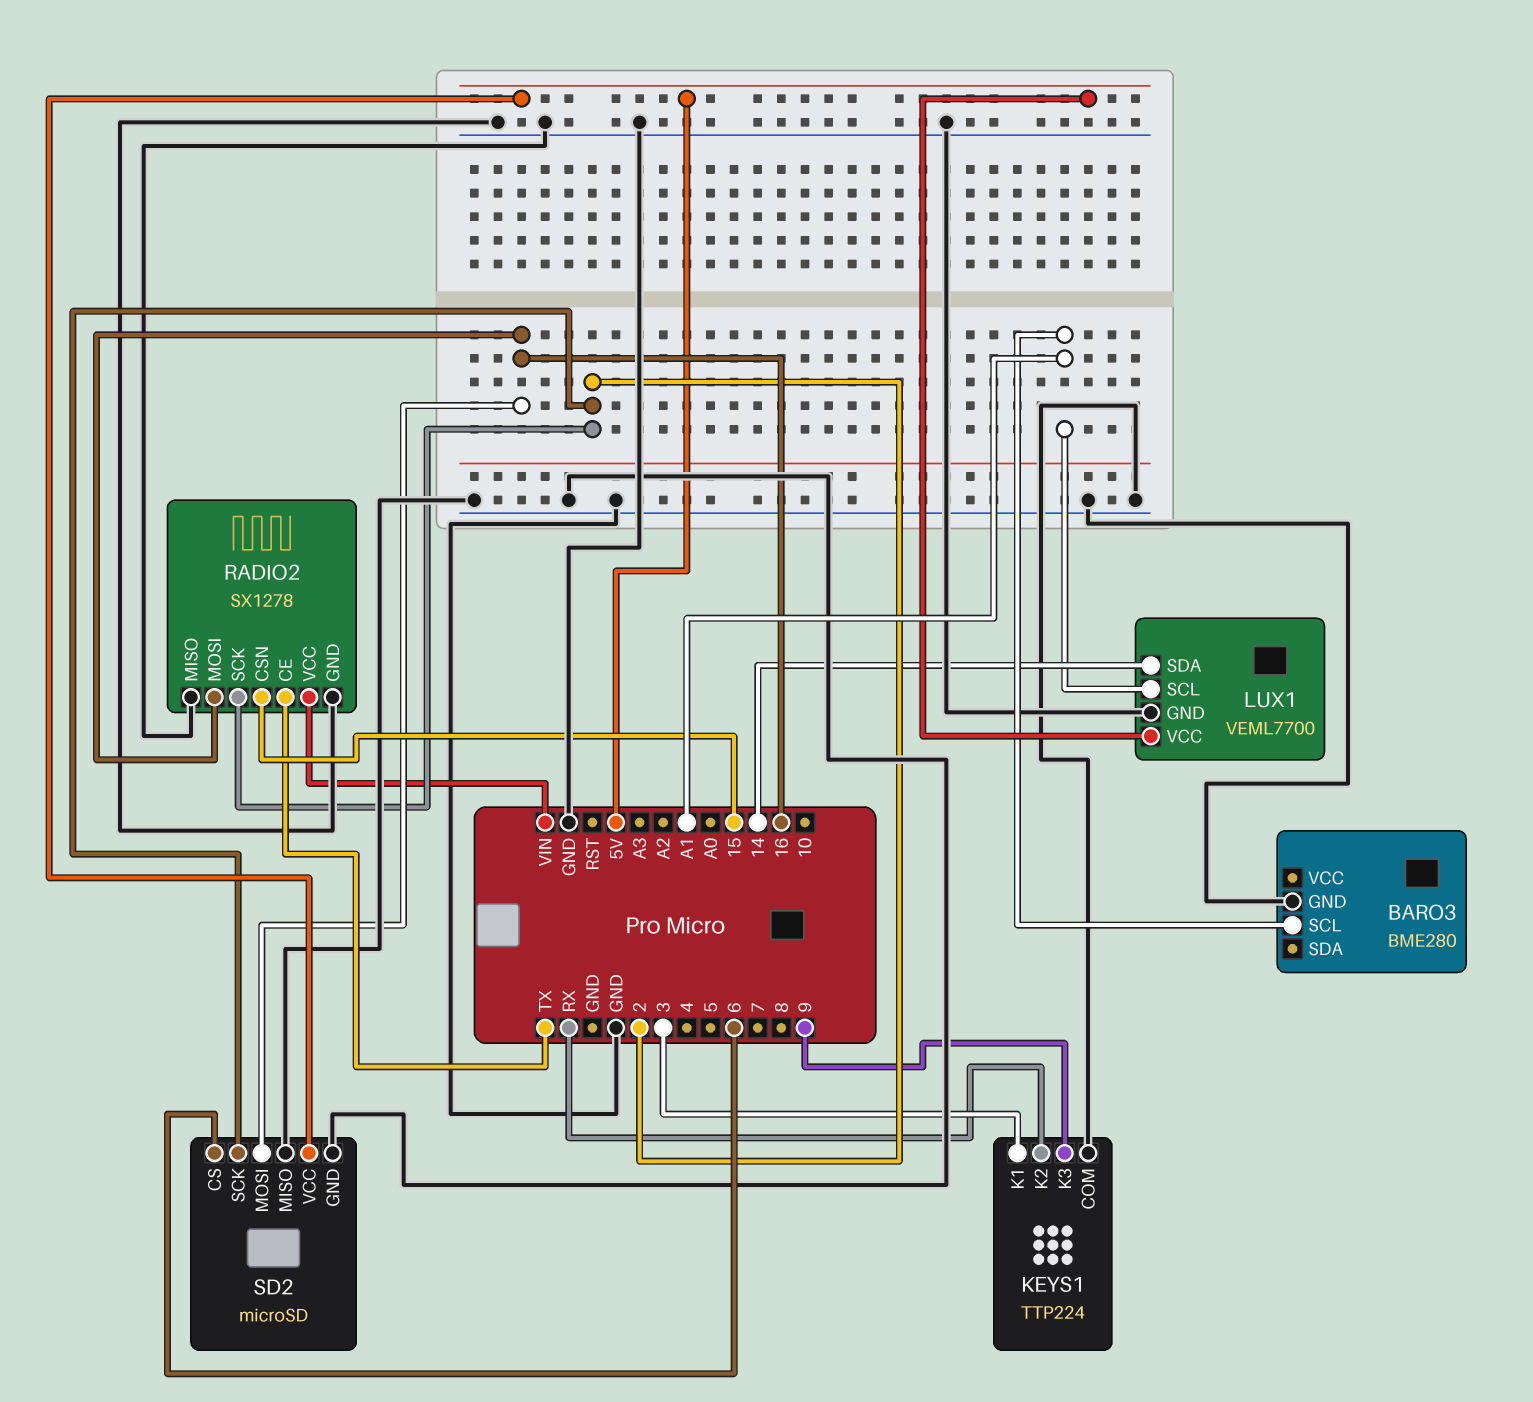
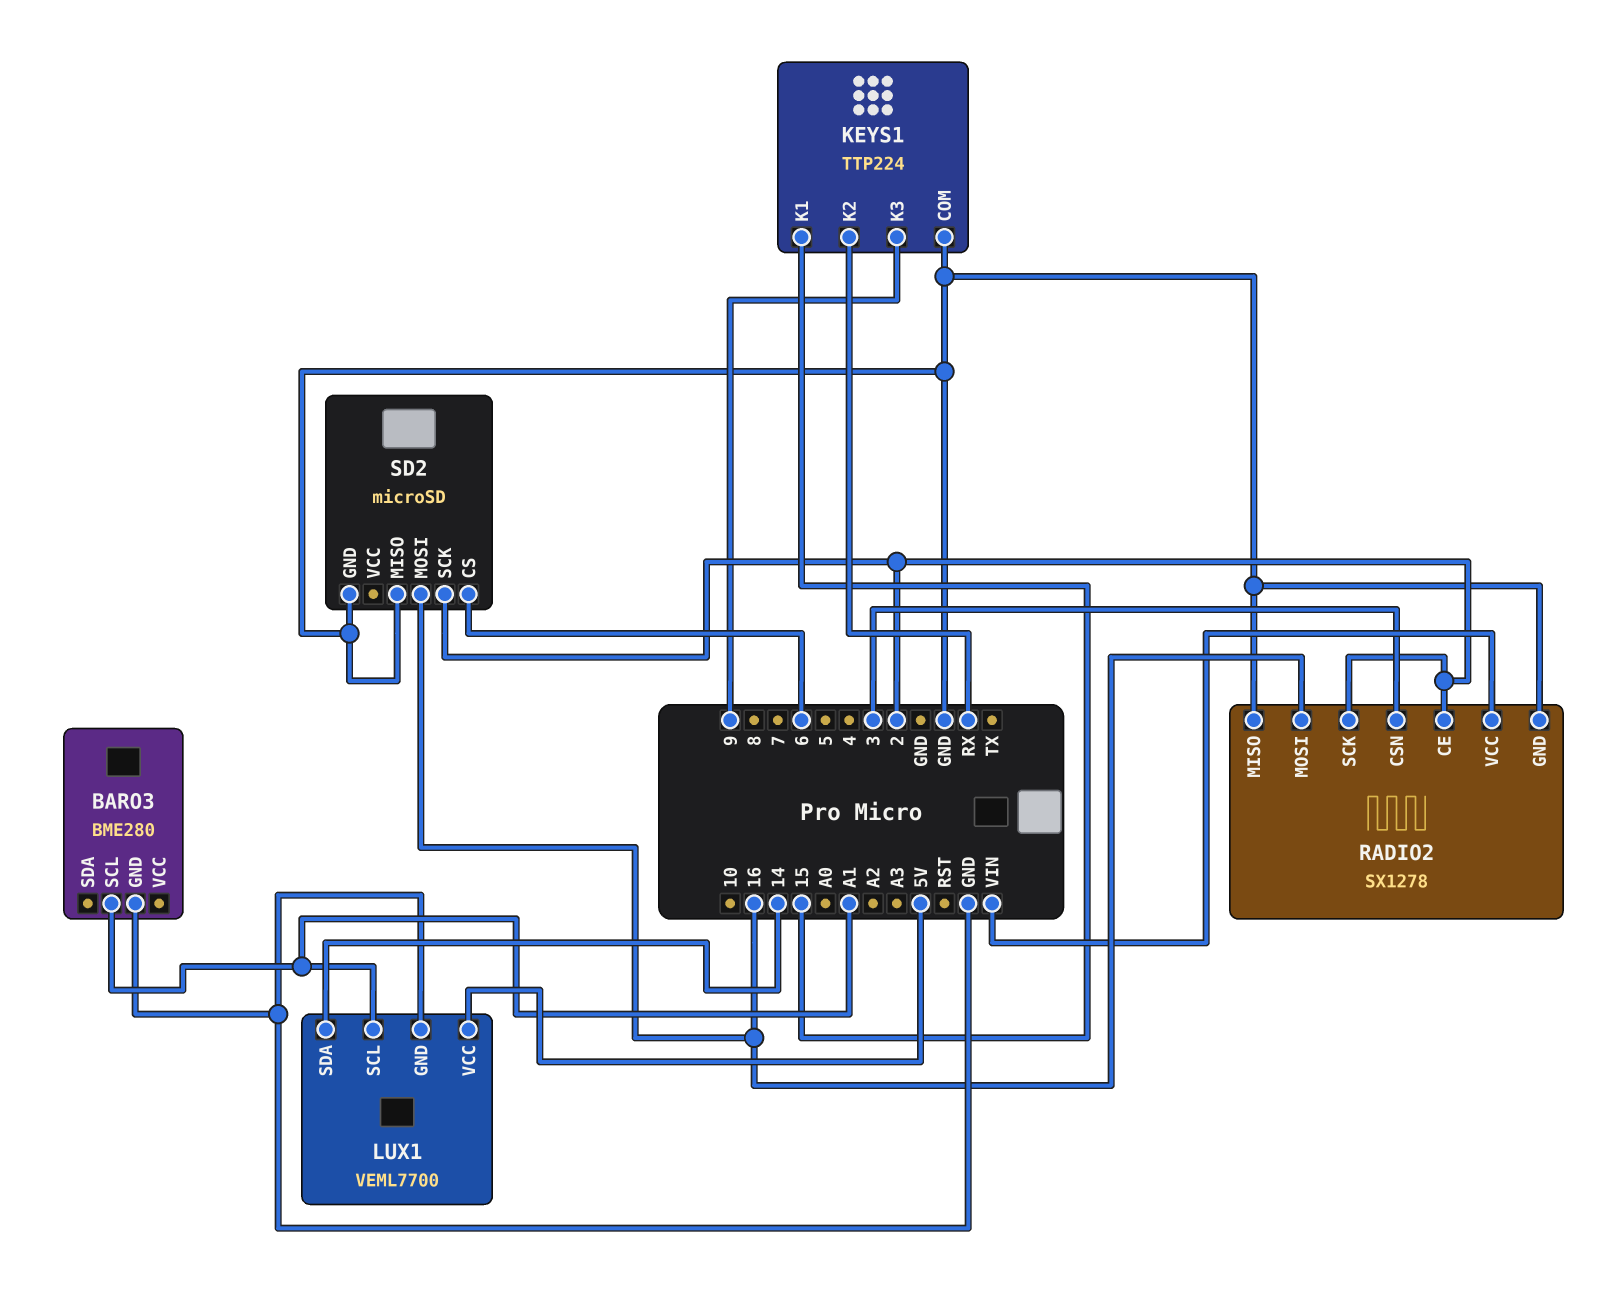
KEYS1 pin K1: 3 -> 15
RADIO2 pin CE: TX -> 2
RADIO2 pin CSN: 15 -> 3
SD2 pin VCC: 5V -> none

